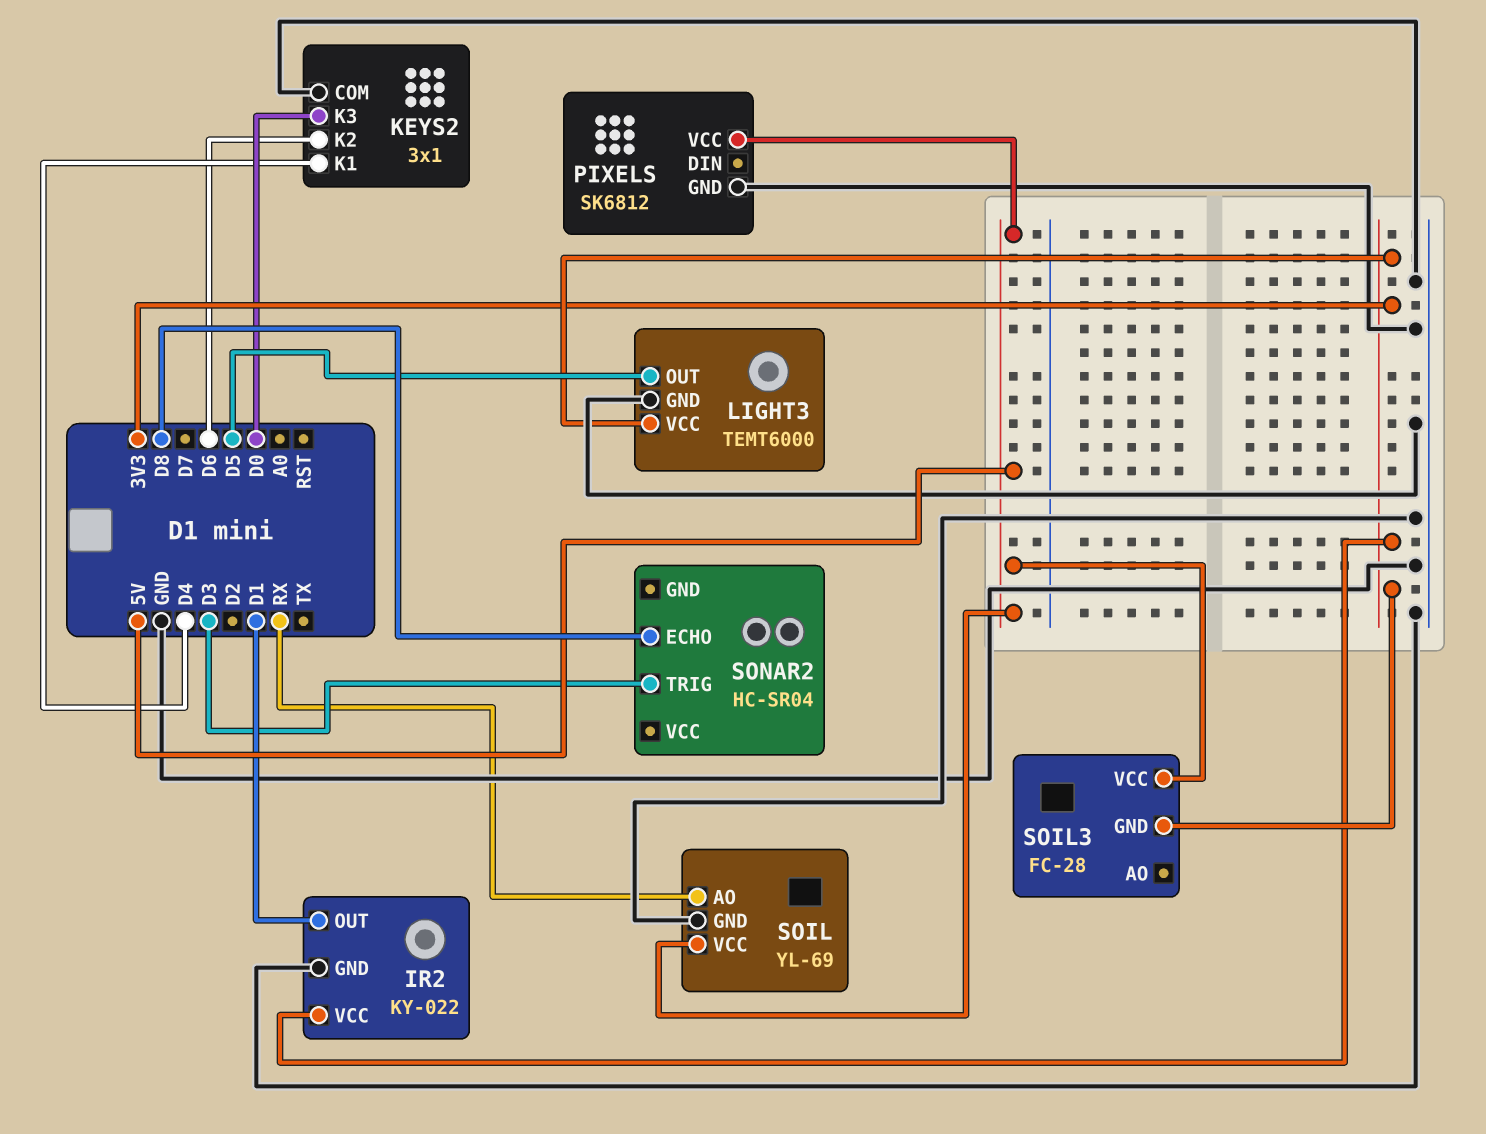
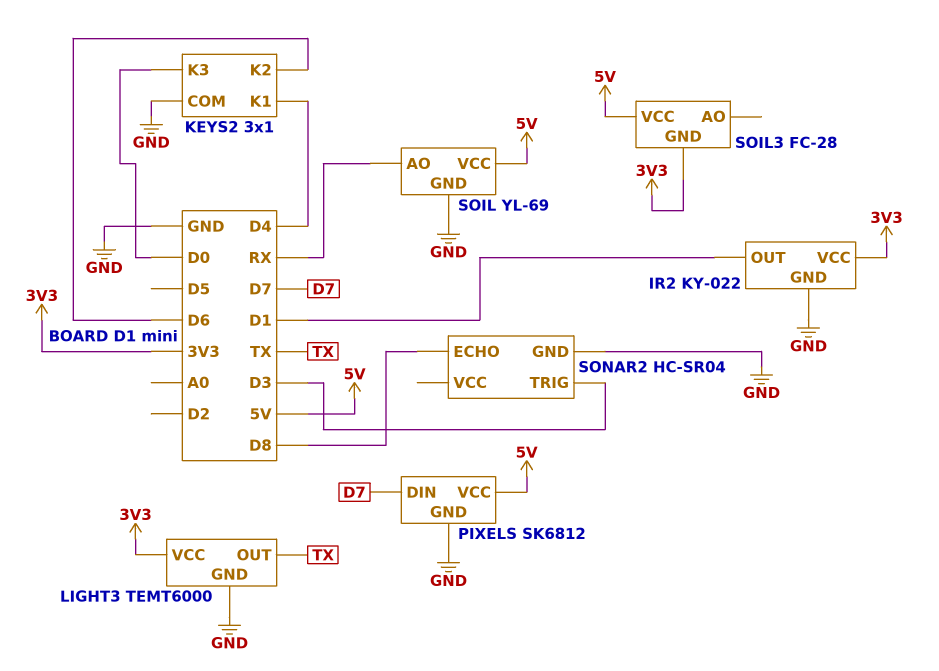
LIGHT3 pin OUT: D5 -> TX
PIXELS pin DIN: none -> D7
SONAR2 pin GND: none -> GND

